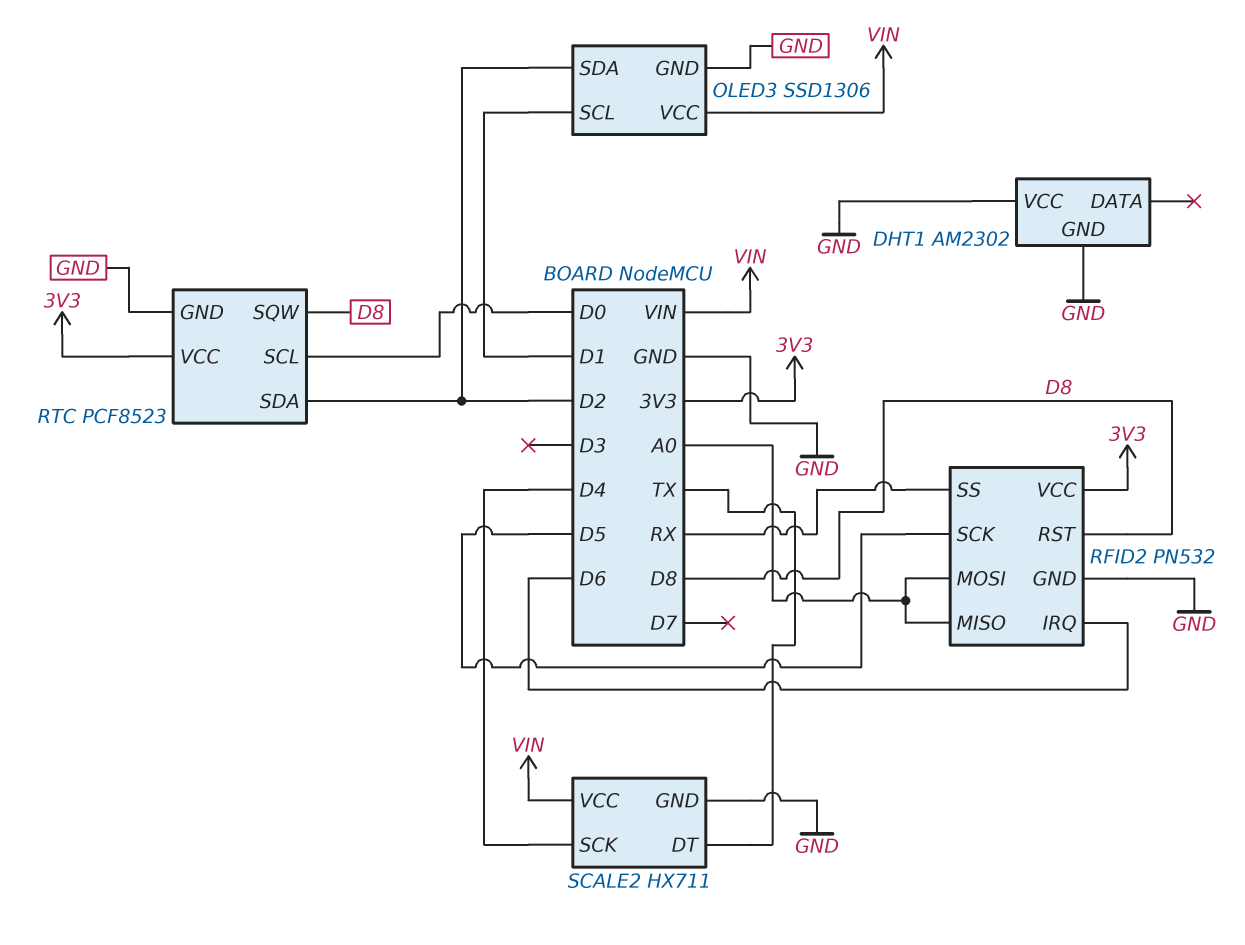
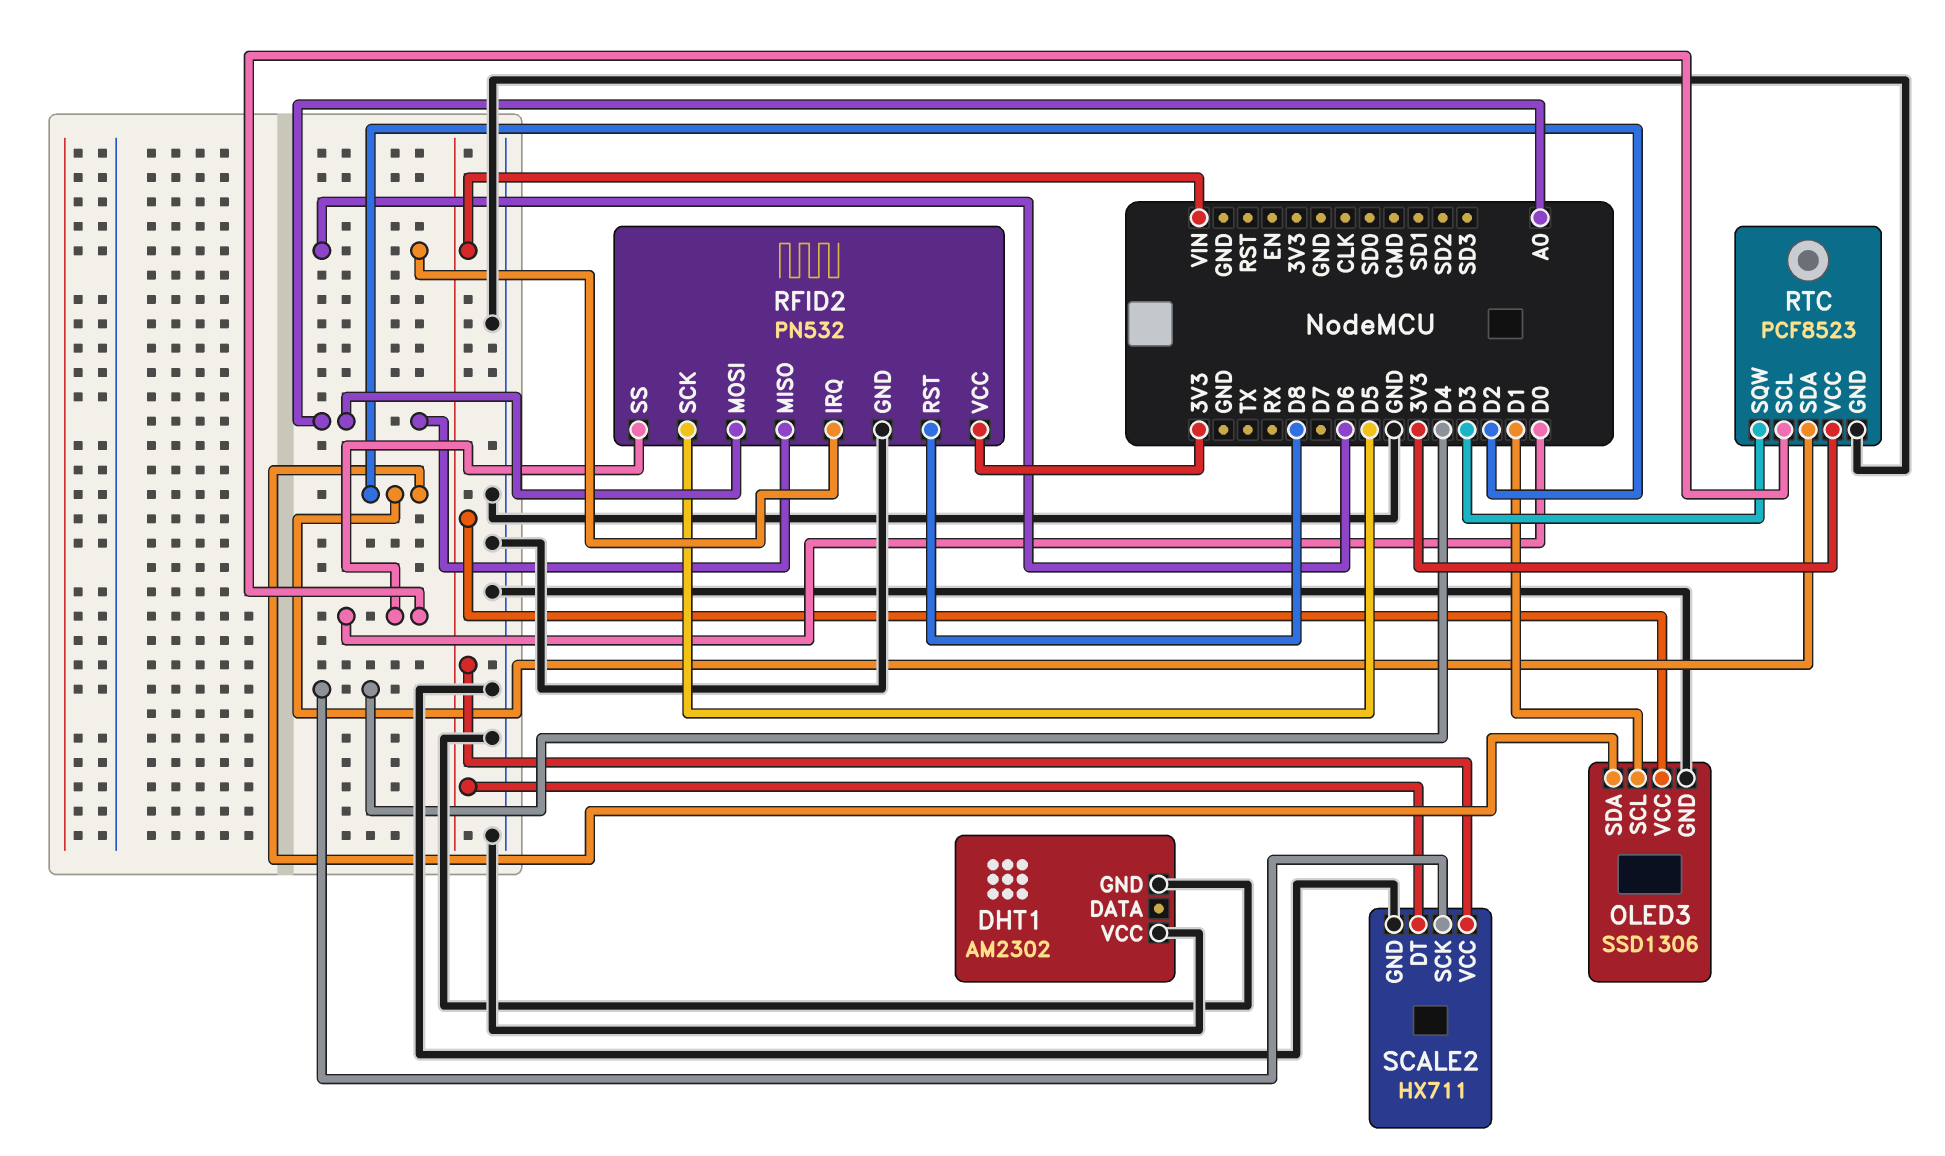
RFID2 pin SS: RX -> D0
RTC pin SQW: D8 -> D3
SCALE2 pin DT: TX -> VIN

